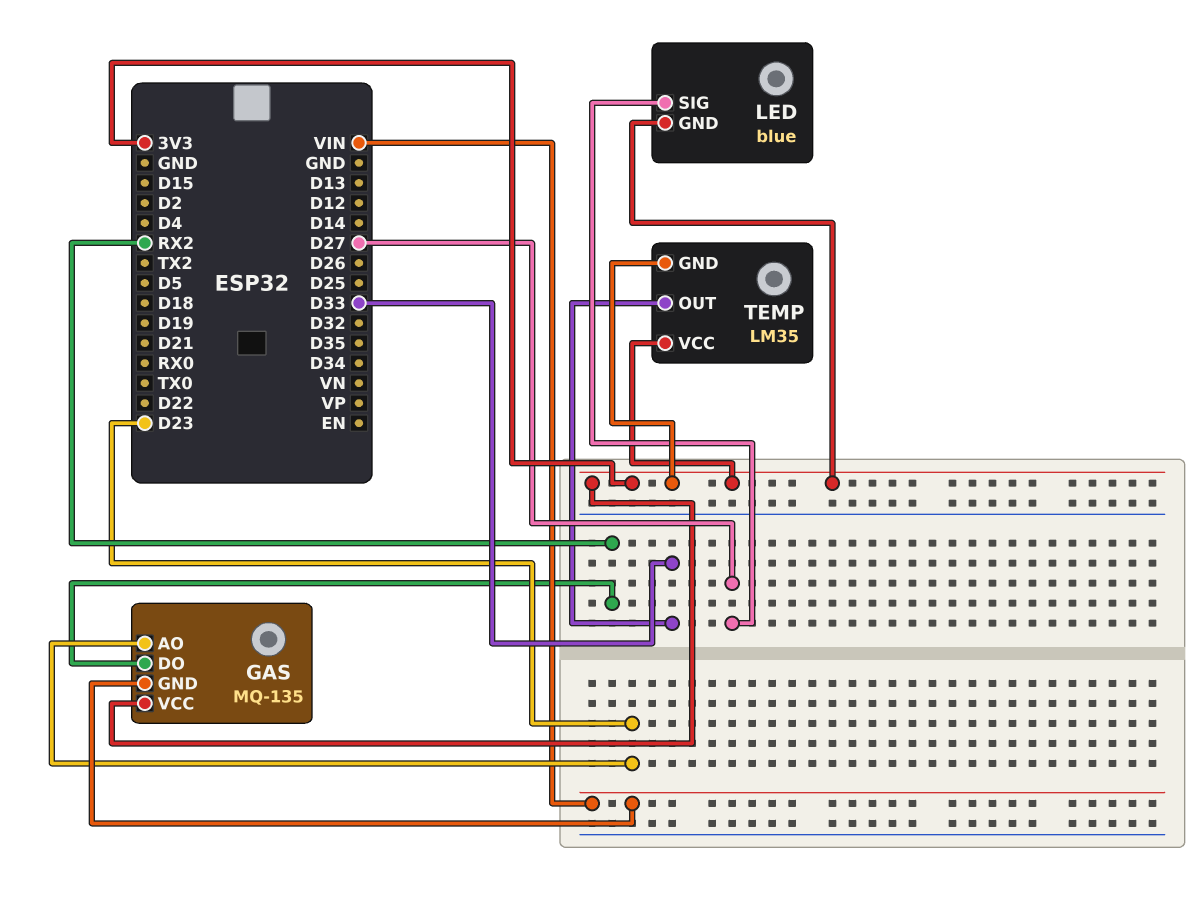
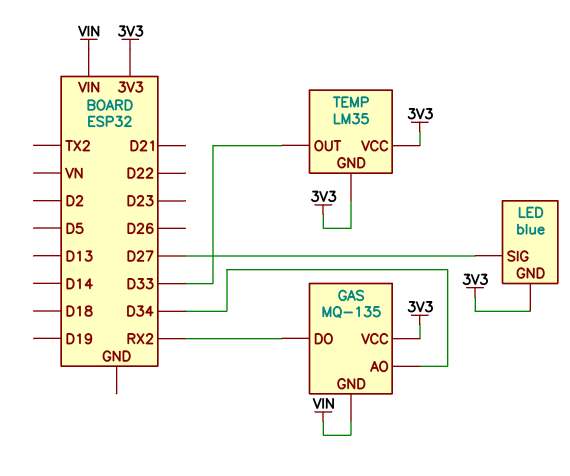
GAS pin AO: D23 -> D34

